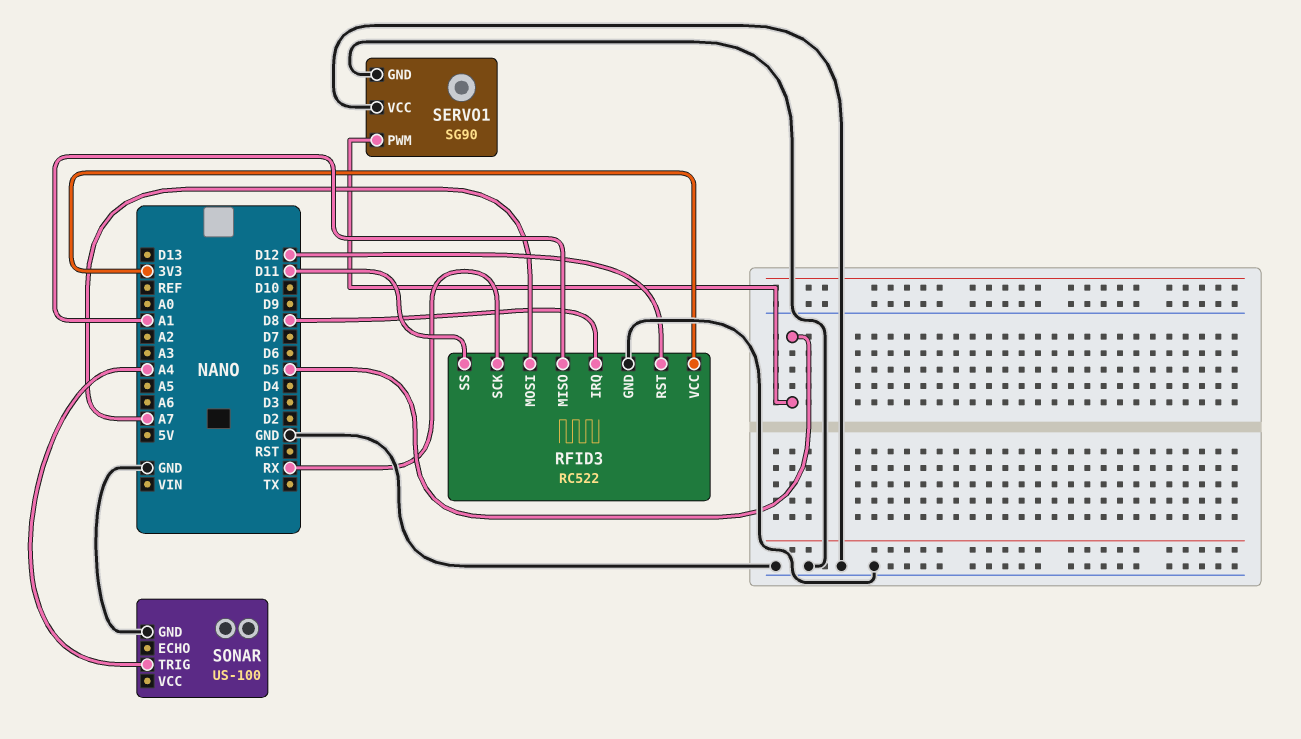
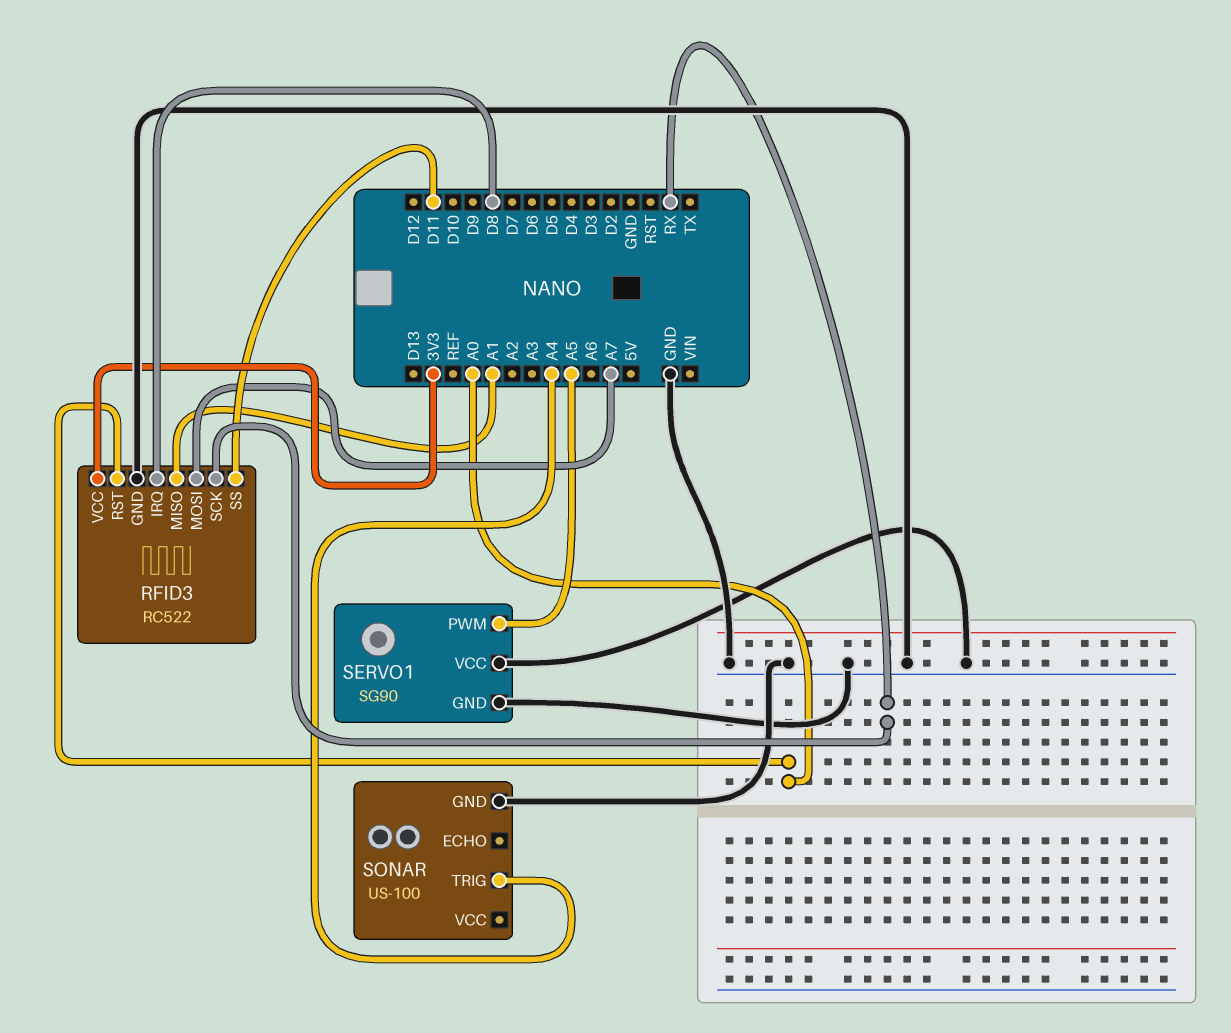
RFID3 pin RST: D12 -> A0
SERVO1 pin PWM: D5 -> A5

